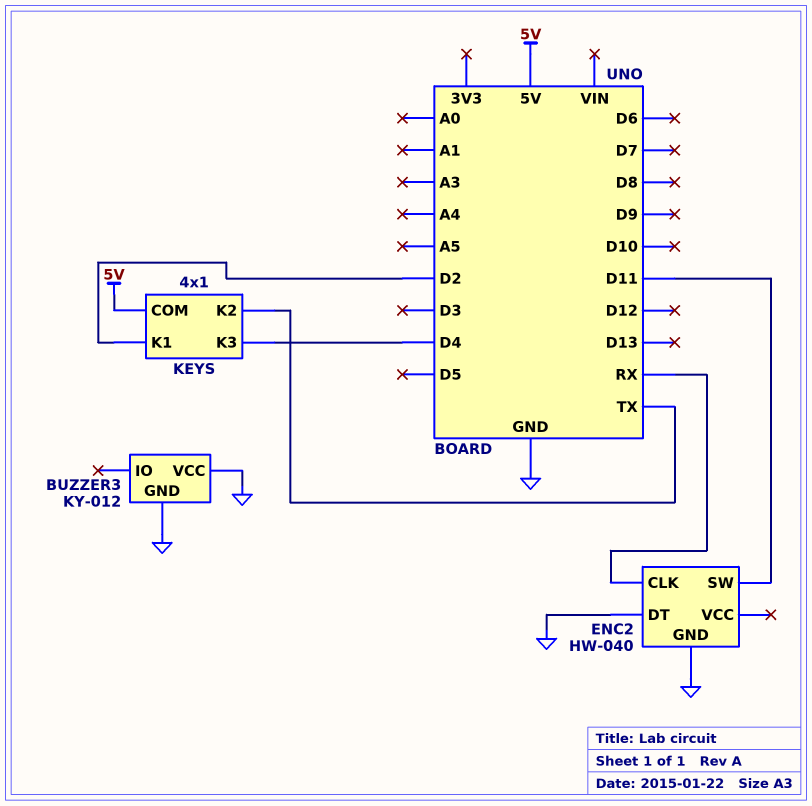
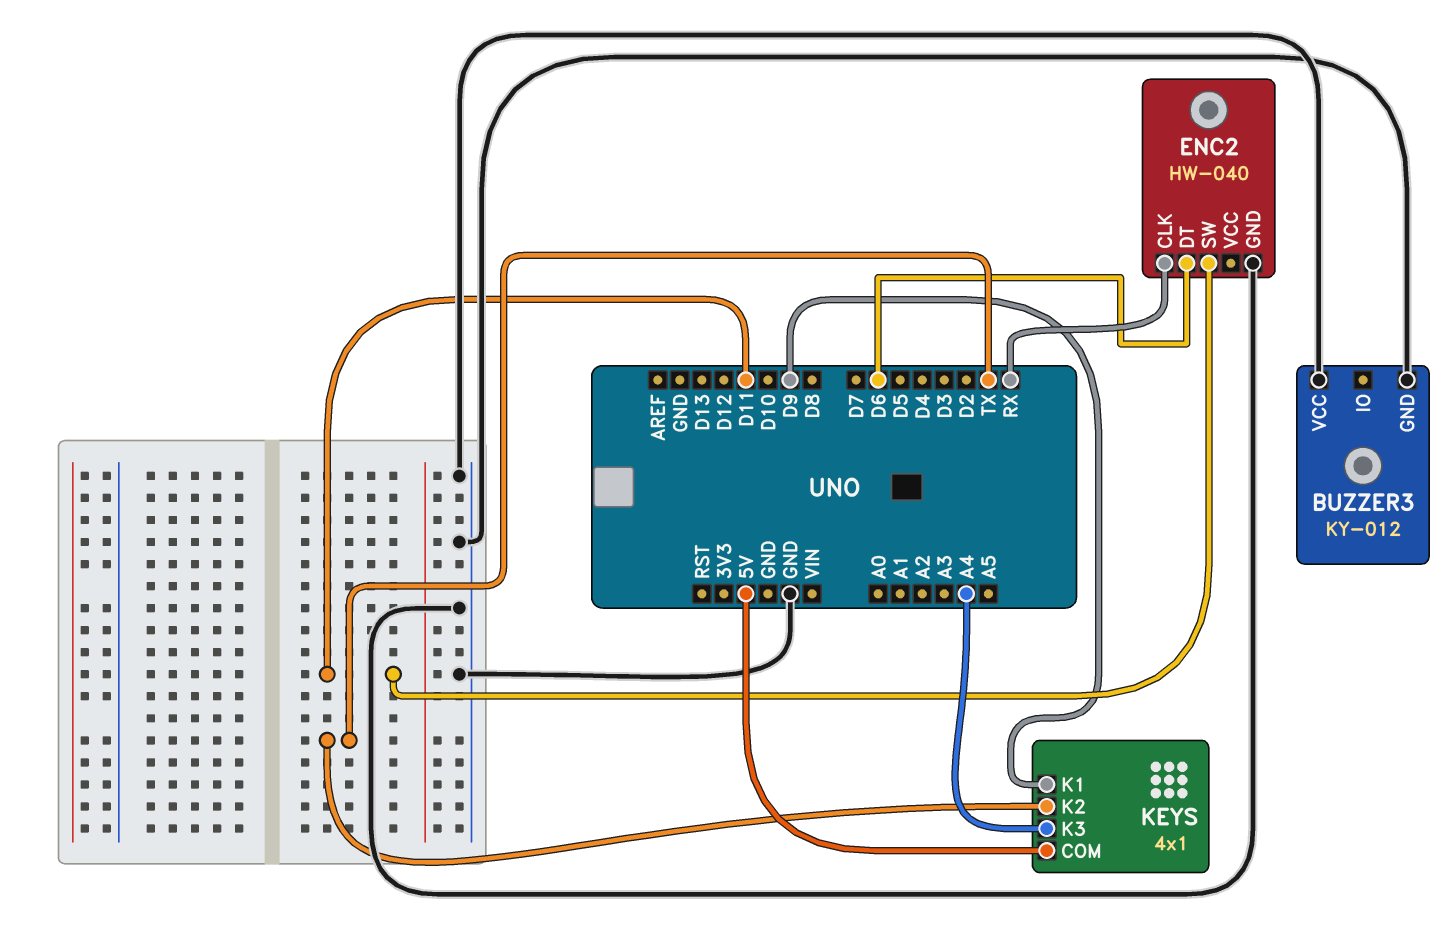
ENC2 pin DT: GND -> D6
KEYS pin K1: D2 -> D9
KEYS pin K3: D4 -> A4

